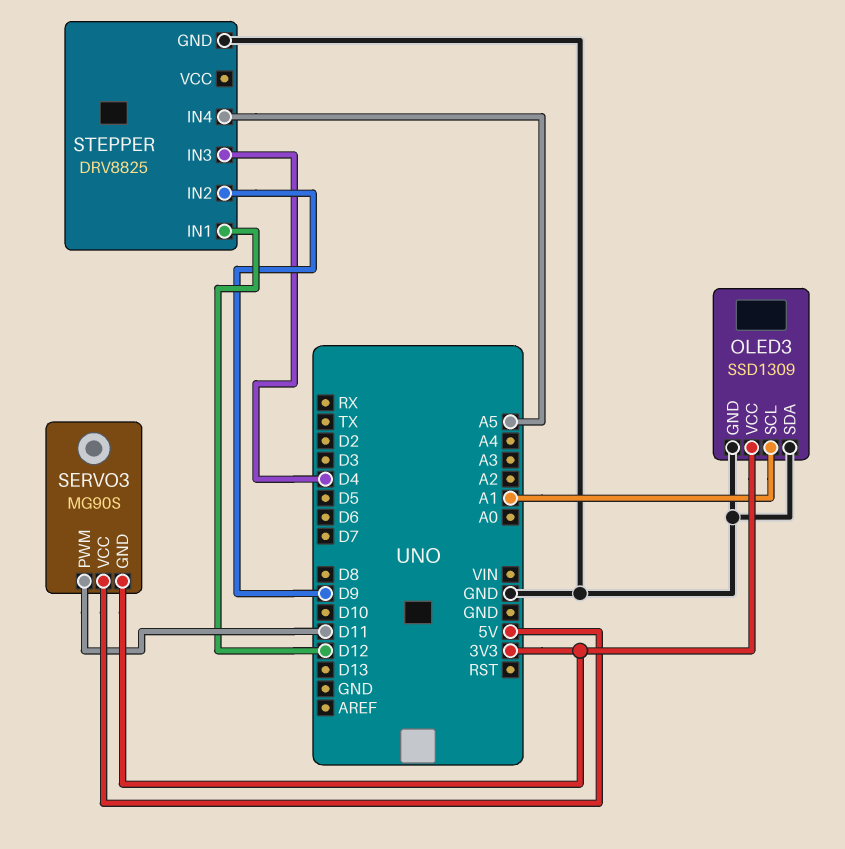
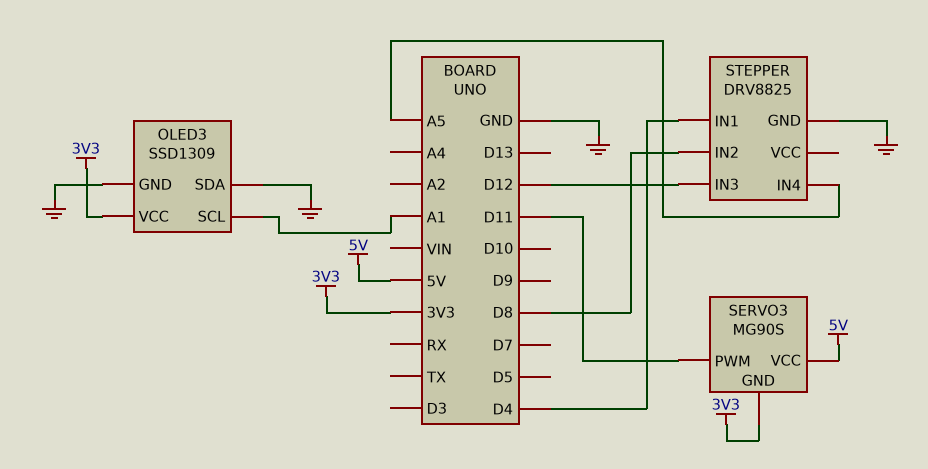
STEPPER pin IN1: D12 -> D4
STEPPER pin IN2: D9 -> D8
STEPPER pin IN3: D4 -> D12

